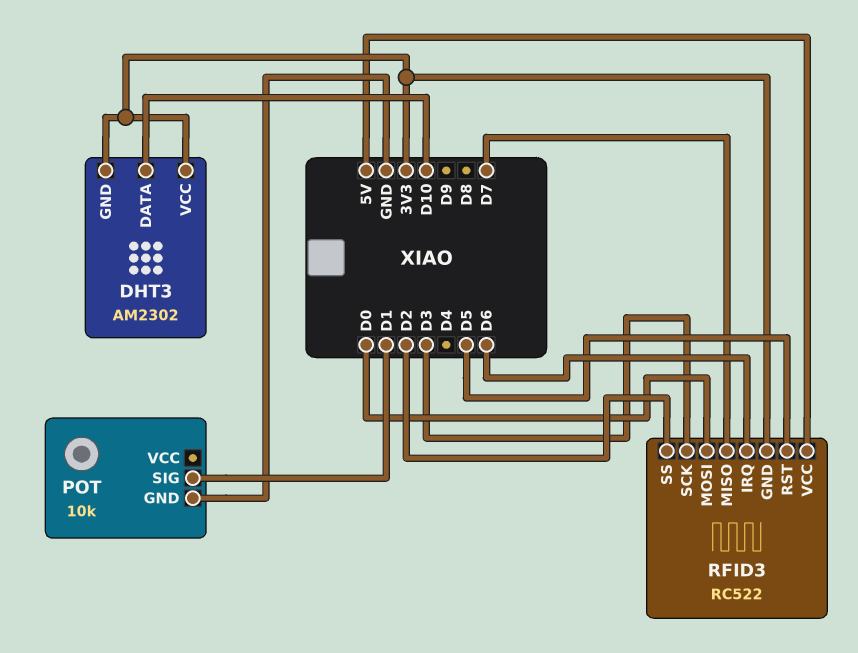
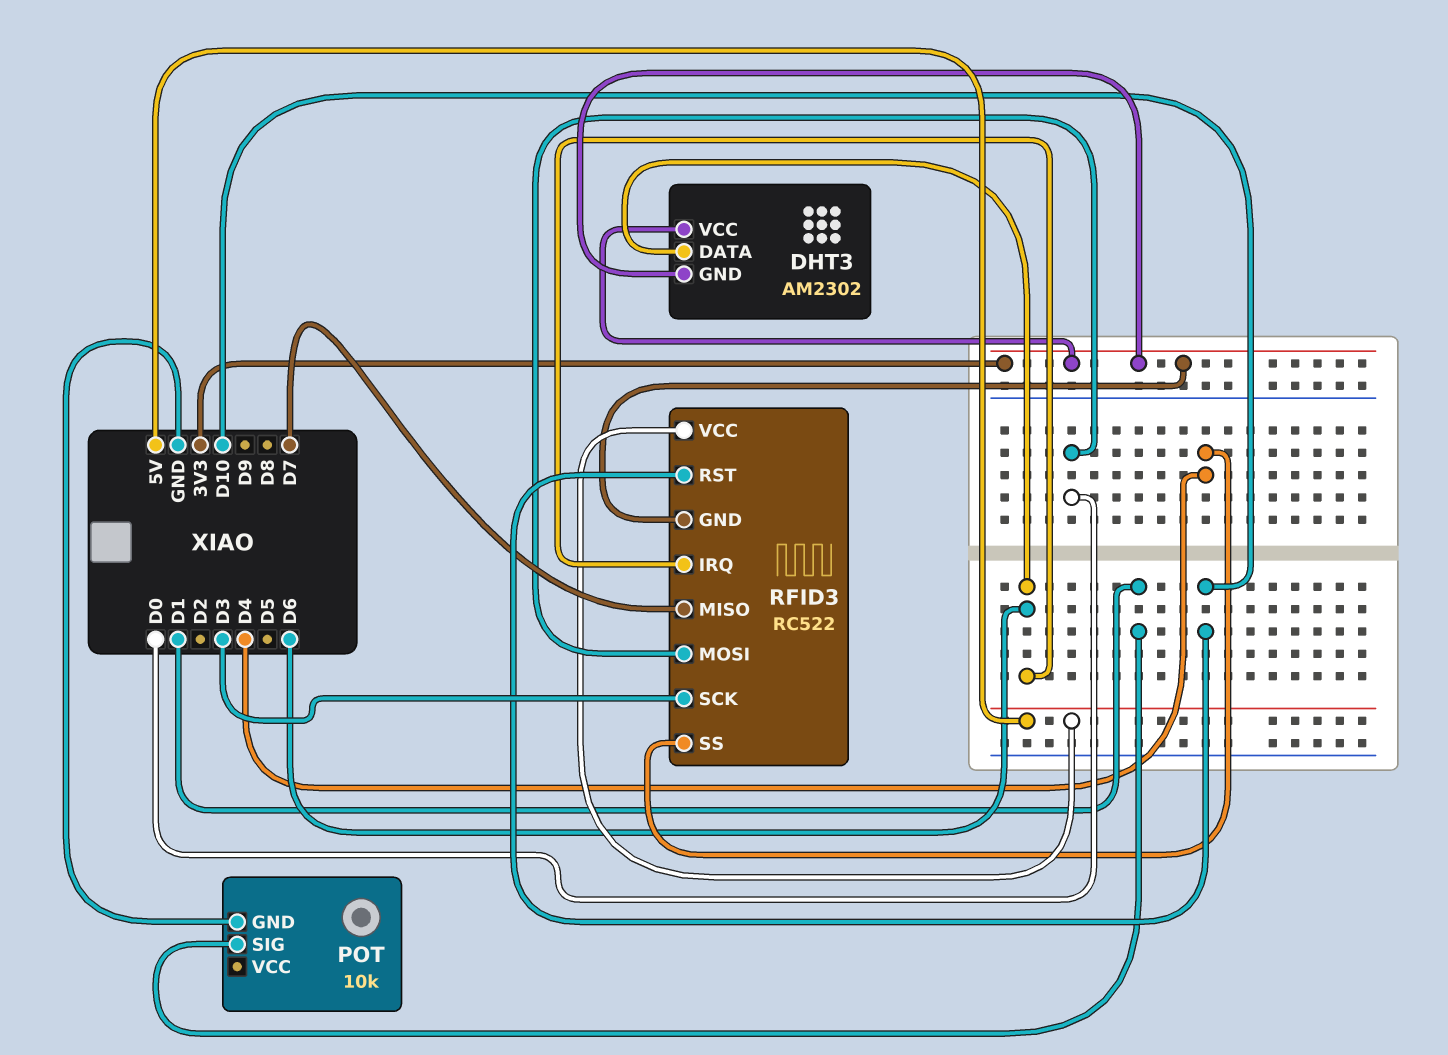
DHT3 pin DATA: D10 -> D6
RFID3 pin RST: D5 -> D10
RFID3 pin SS: D2 -> D4

